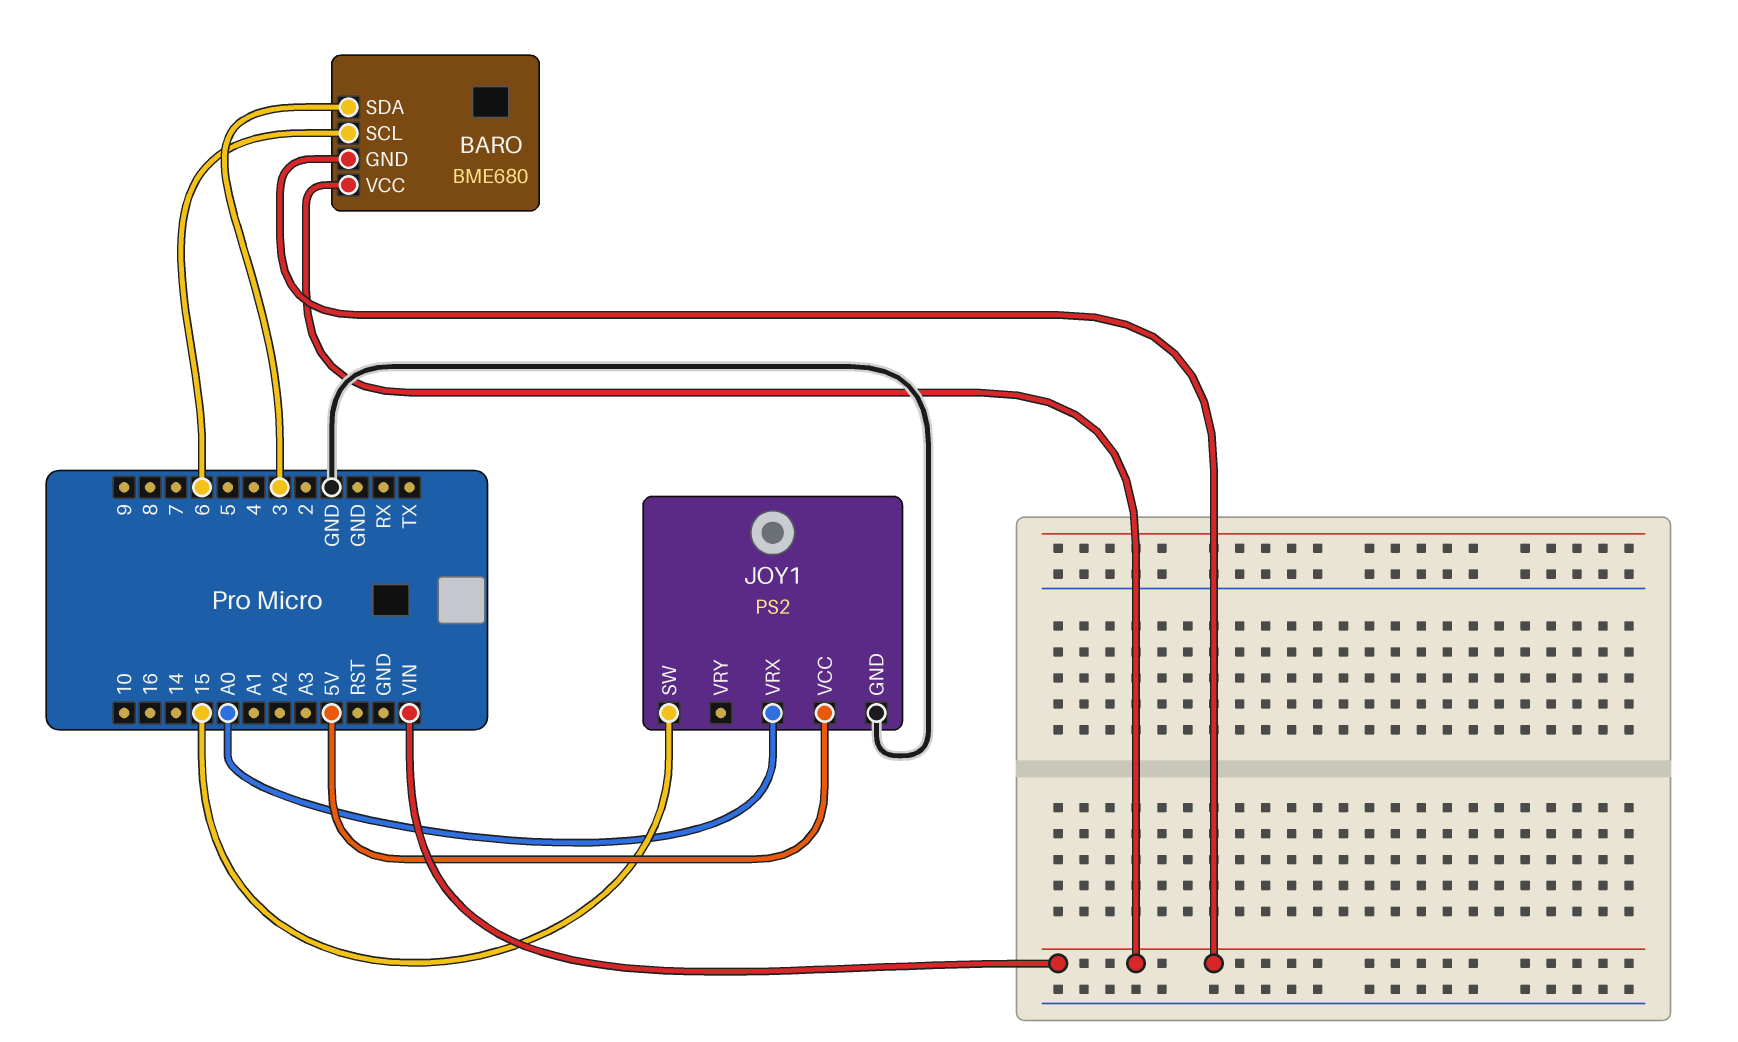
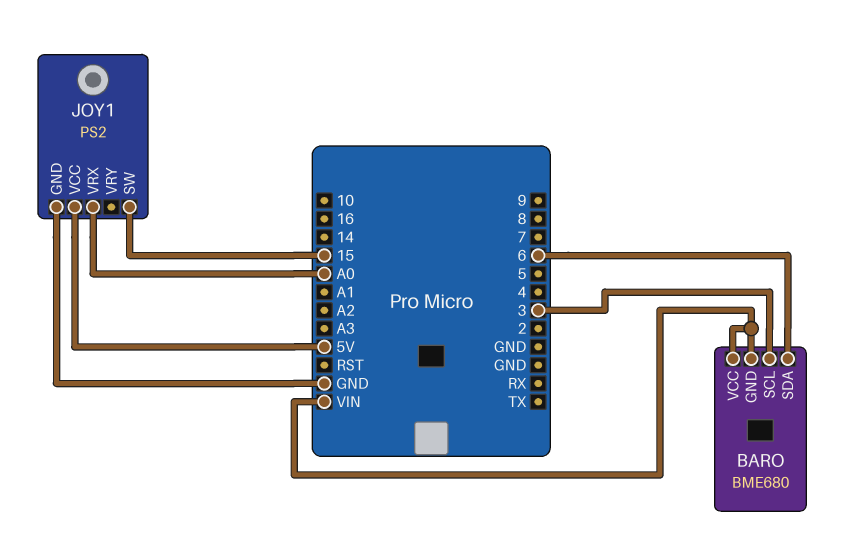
BARO pin SCL: 6 -> 3
BARO pin SDA: 3 -> 6

